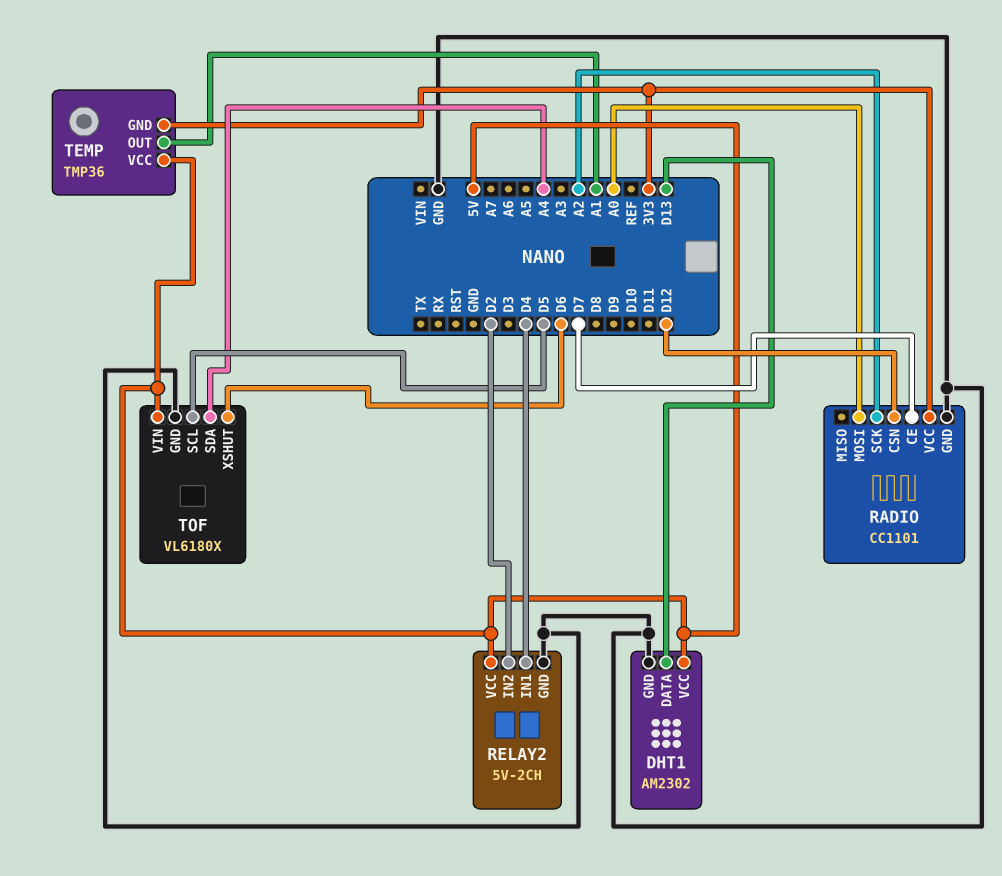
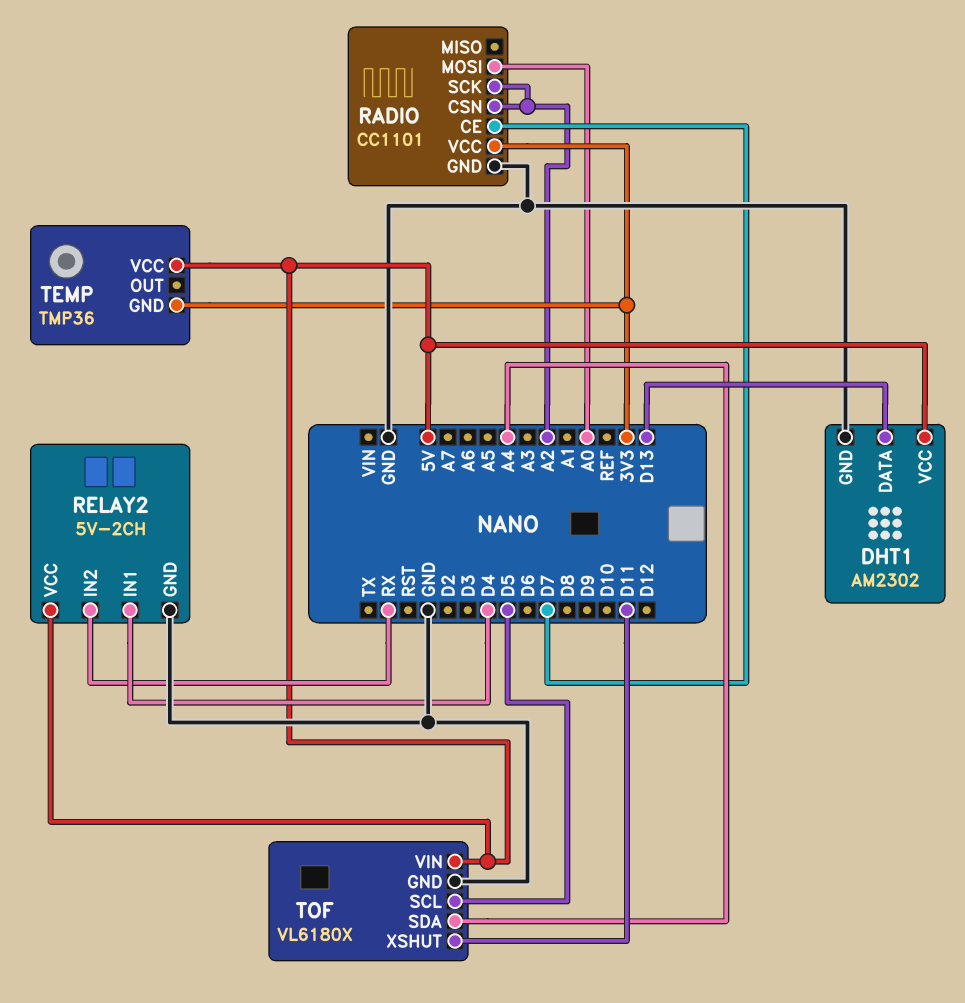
RADIO pin CSN: D12 -> A2
RELAY2 pin IN2: D2 -> RX
TEMP pin OUT: A1 -> none
TOF pin XSHUT: D6 -> D11

